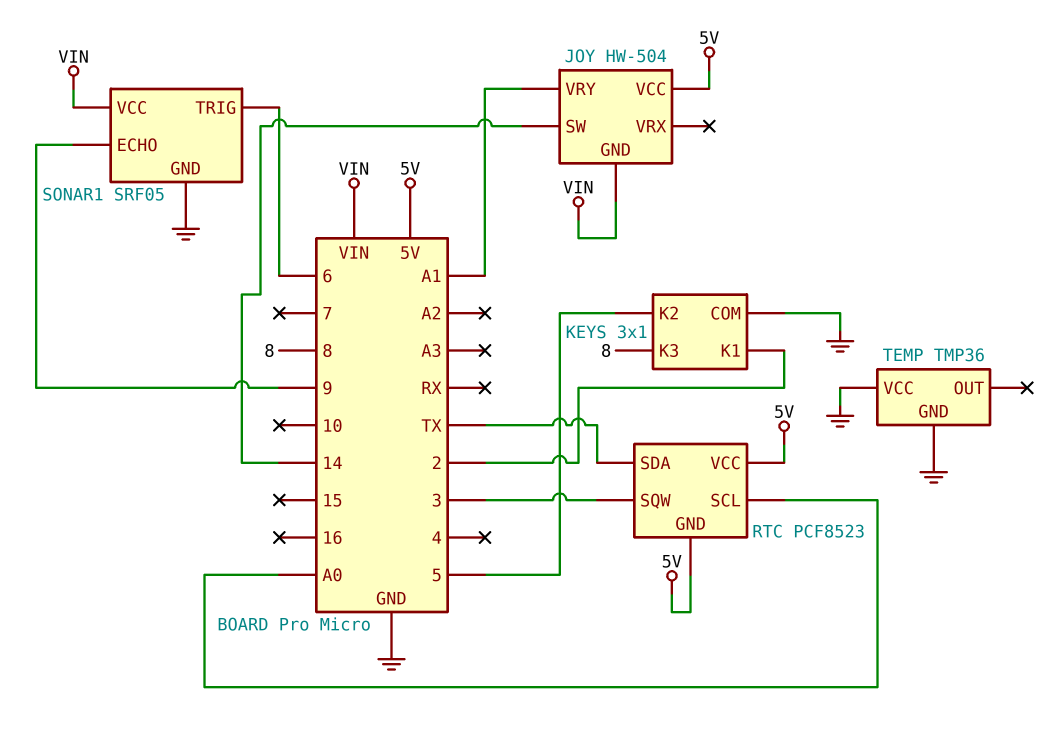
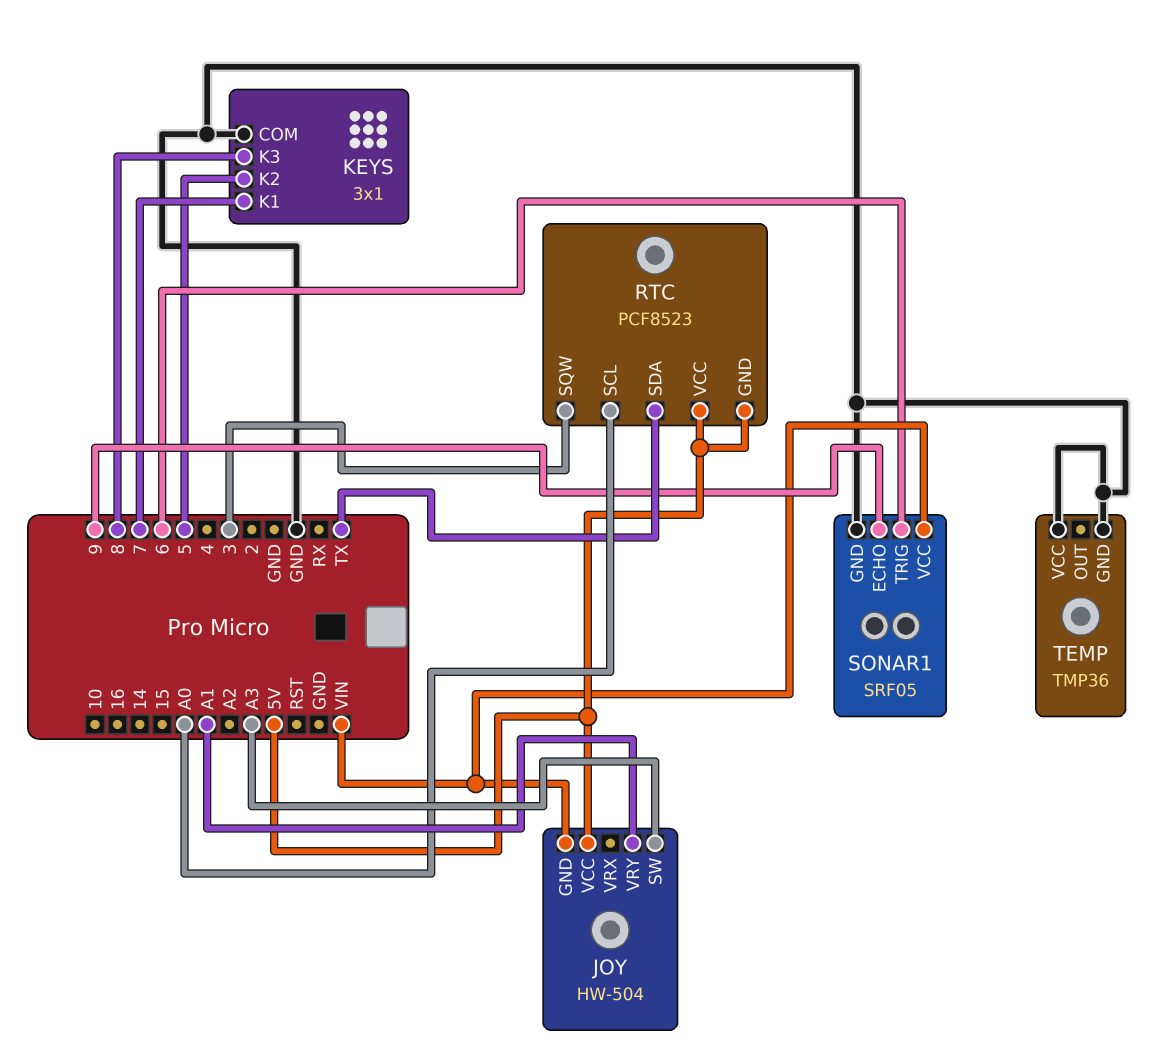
JOY pin SW: 14 -> A3
KEYS pin K1: 2 -> 7

